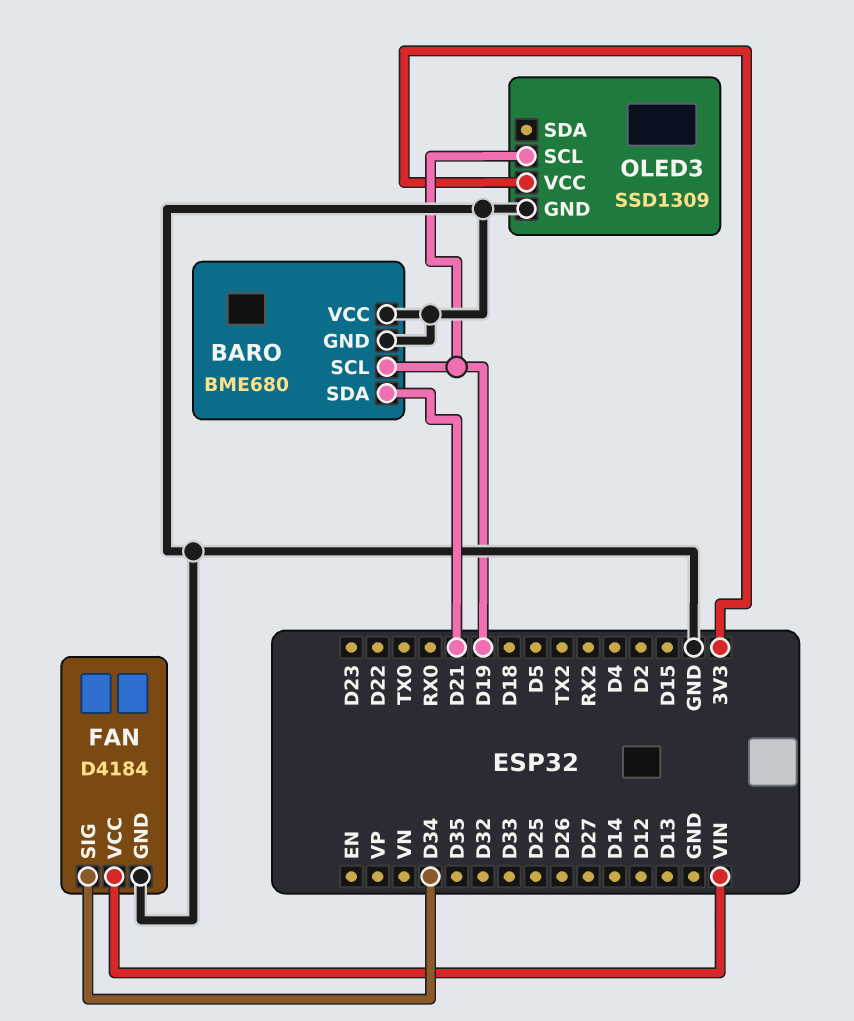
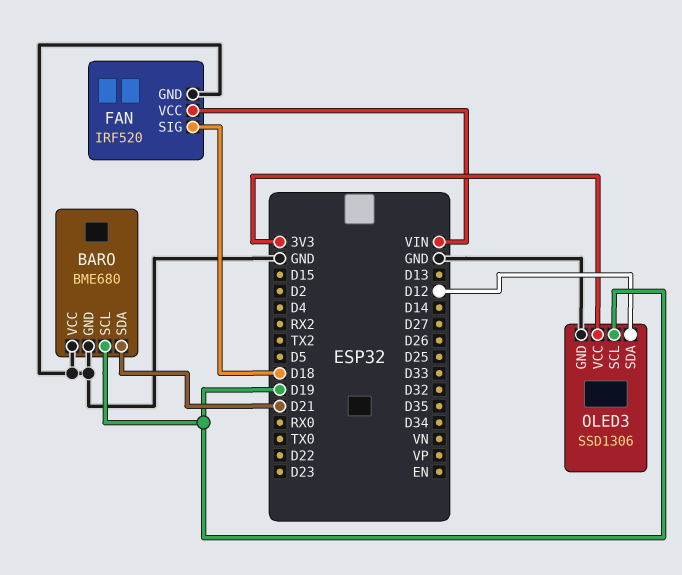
FAN: D4184 -> IRF520
FAN pin SIG: D34 -> D18
OLED3: SSD1309 -> SSD1306
OLED3 pin SDA: none -> D12

